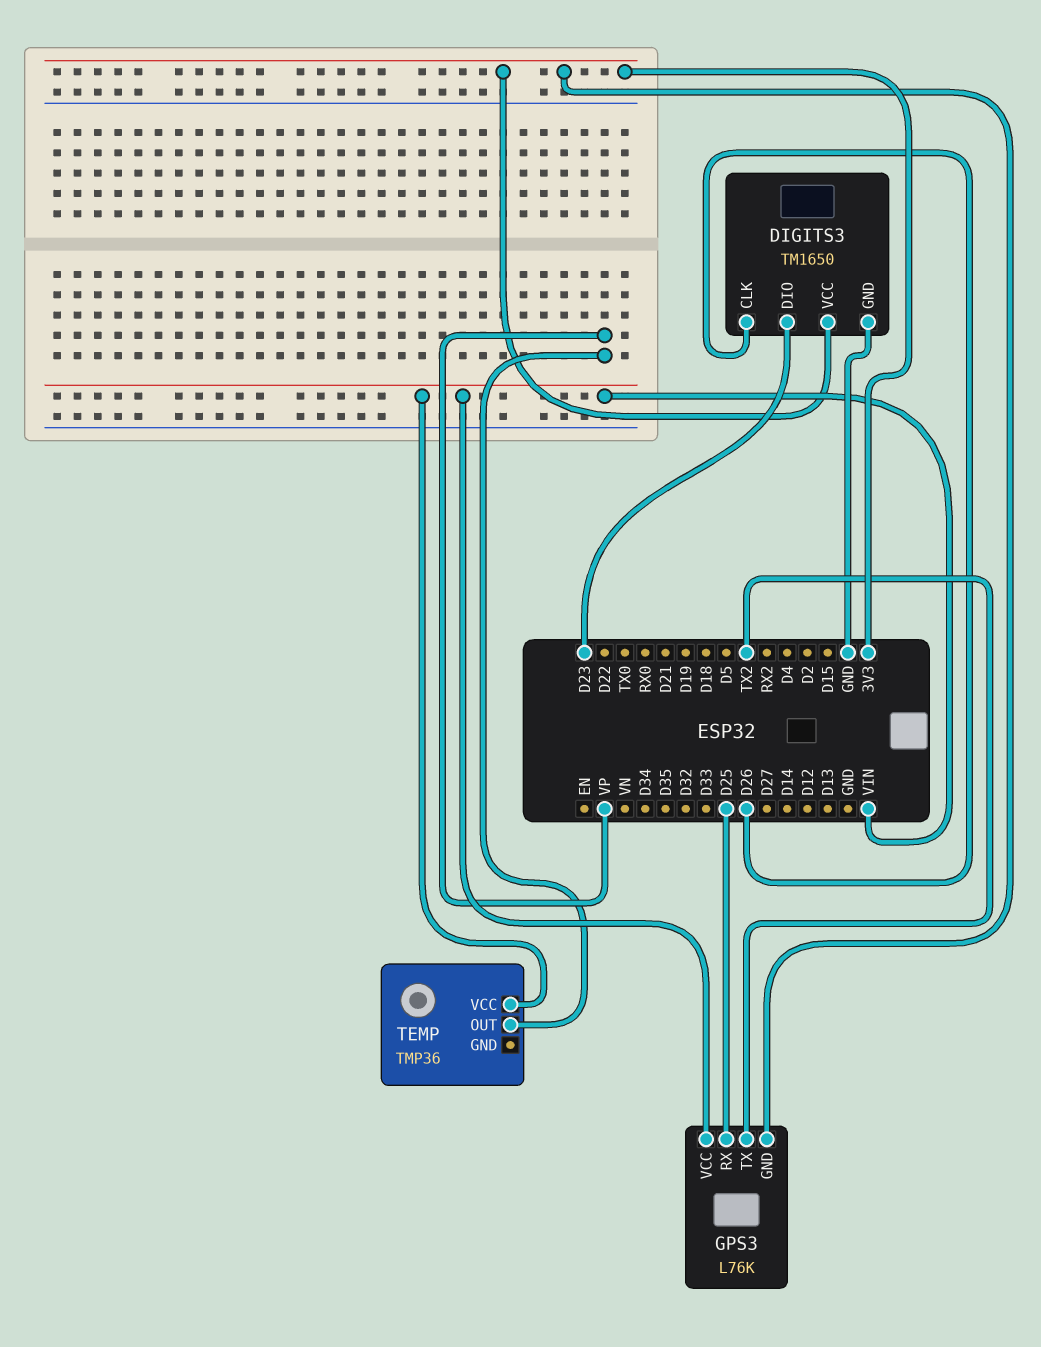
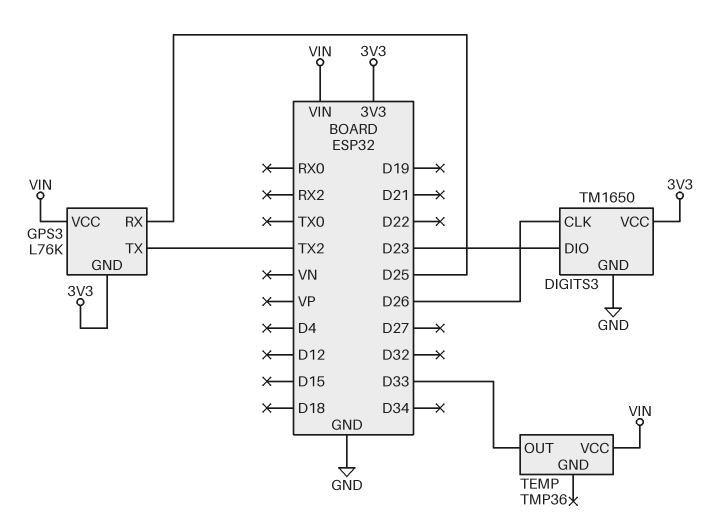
TEMP pin OUT: VP -> D33

